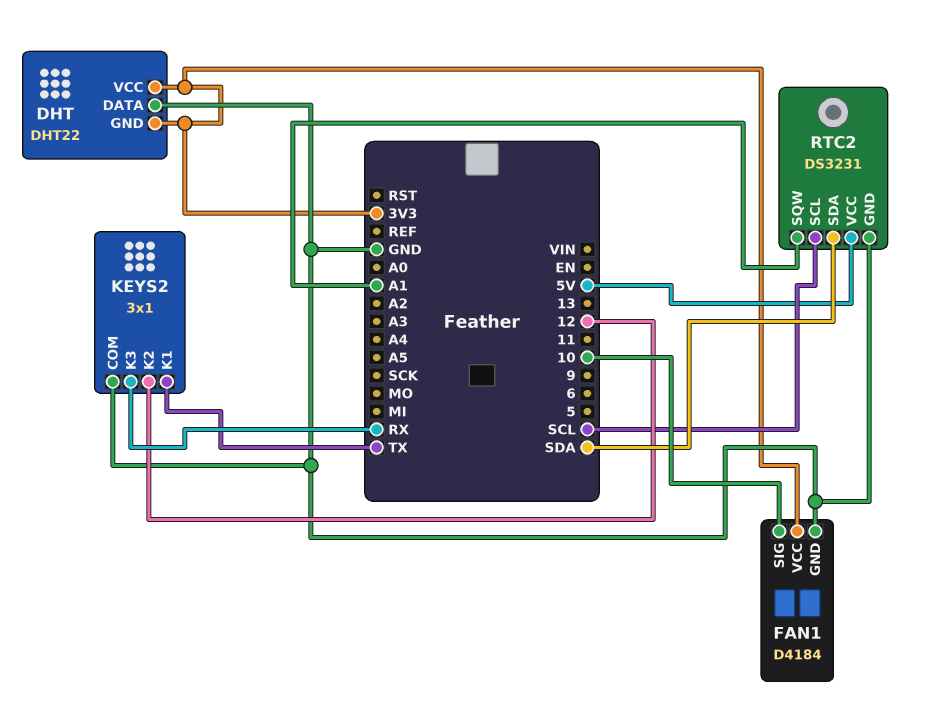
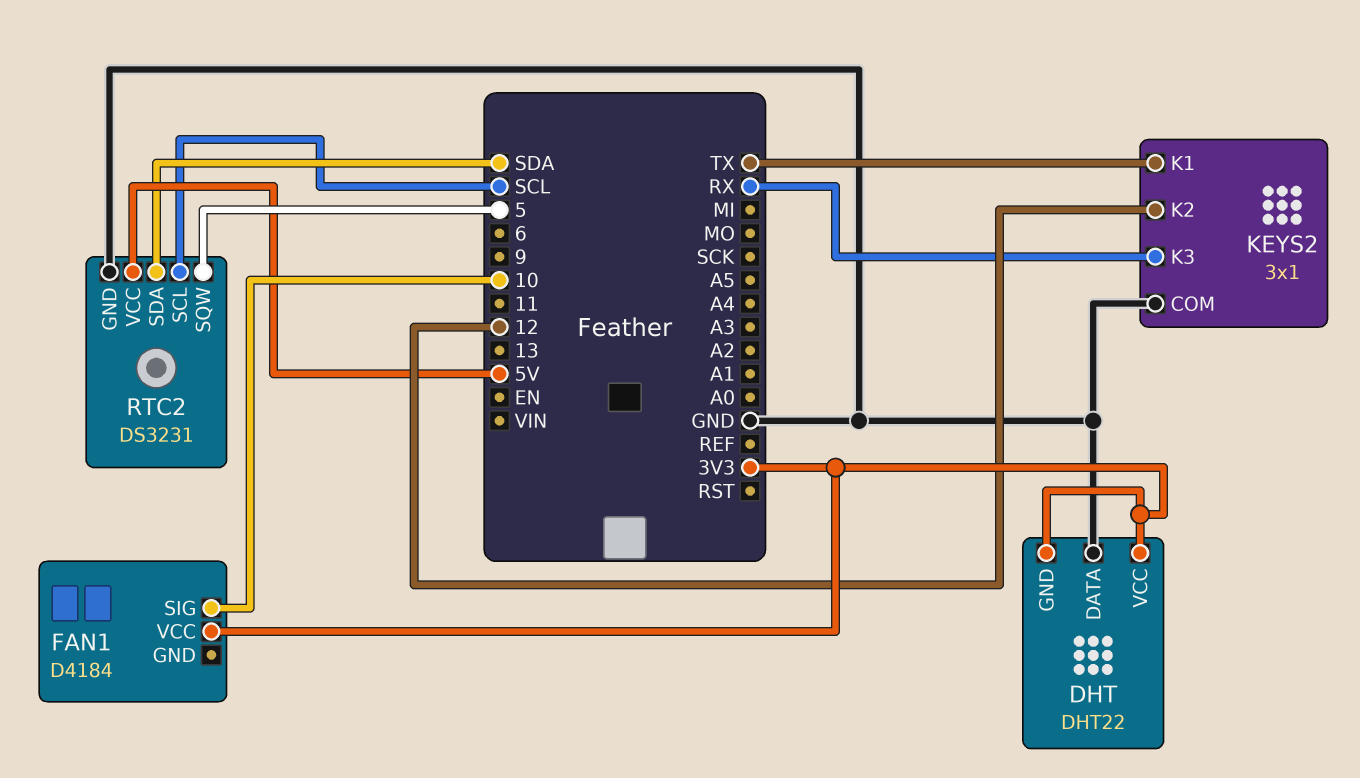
FAN1 pin GND: GND -> none
RTC2 pin SQW: A1 -> 5

